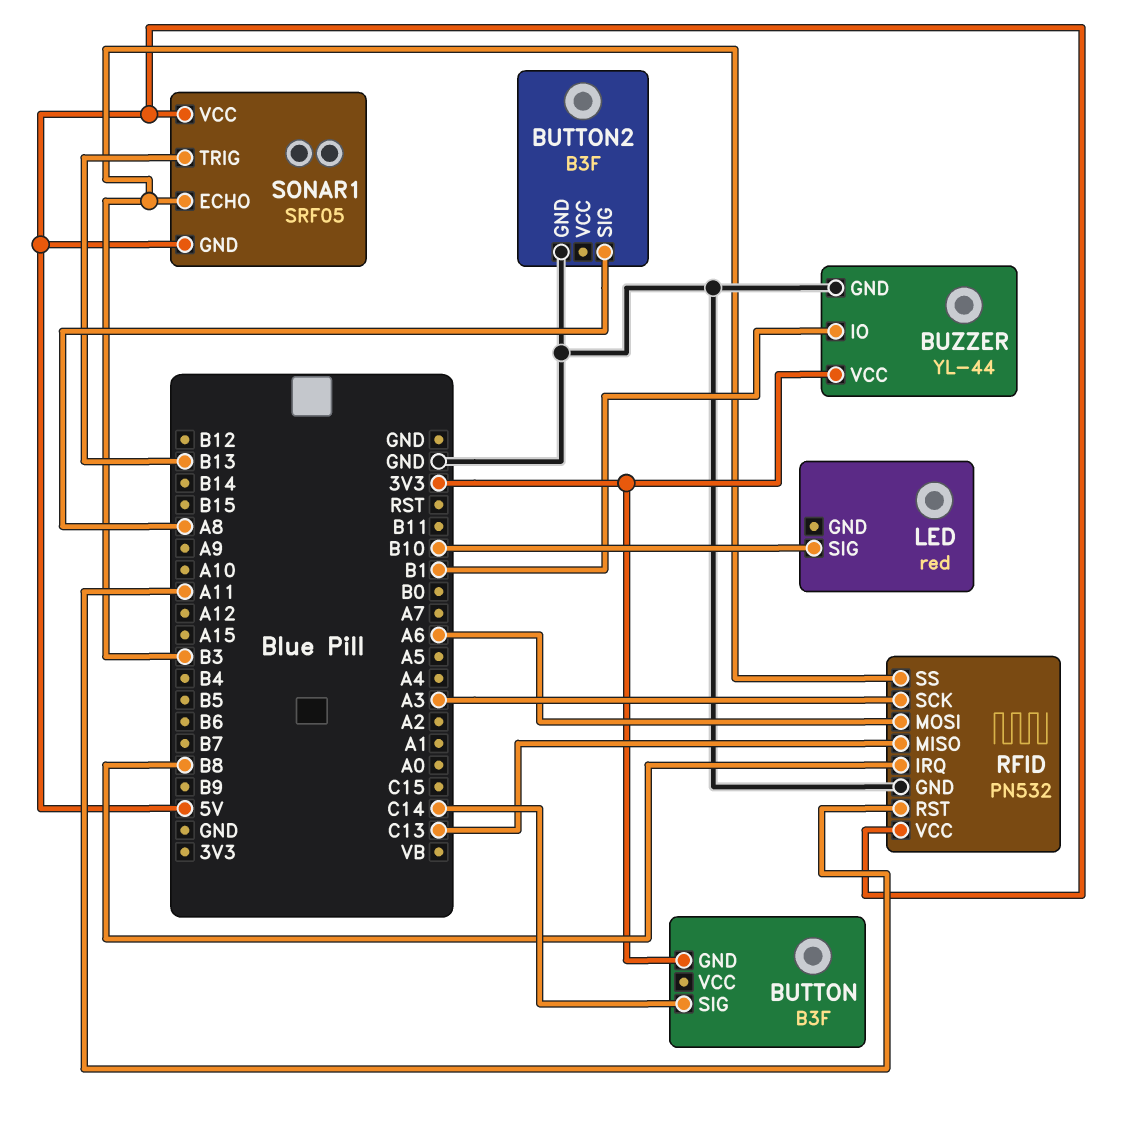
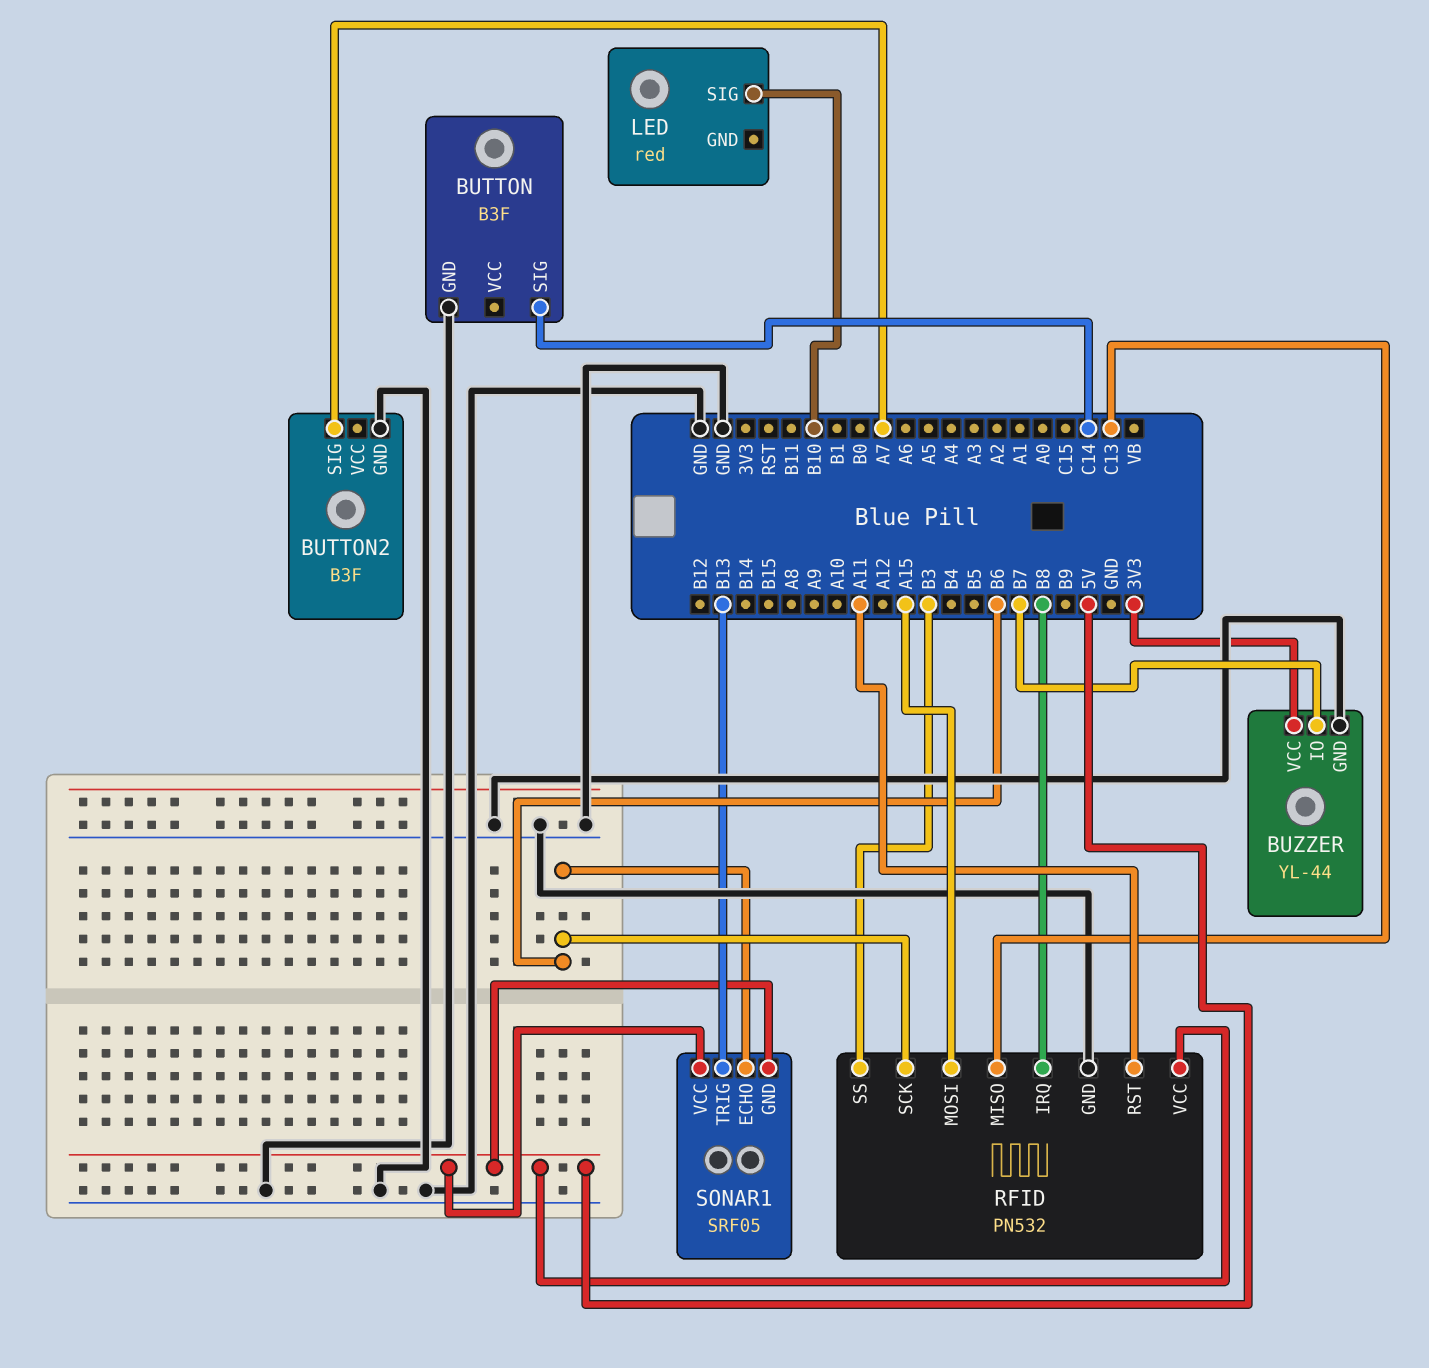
BUTTON pin GND: 3V3 -> GND
BUTTON2 pin SIG: A8 -> A7
BUZZER pin IO: B1 -> B7
RFID pin MOSI: A6 -> A15
RFID pin SCK: A3 -> B6
SONAR1 pin ECHO: B3 -> B6

